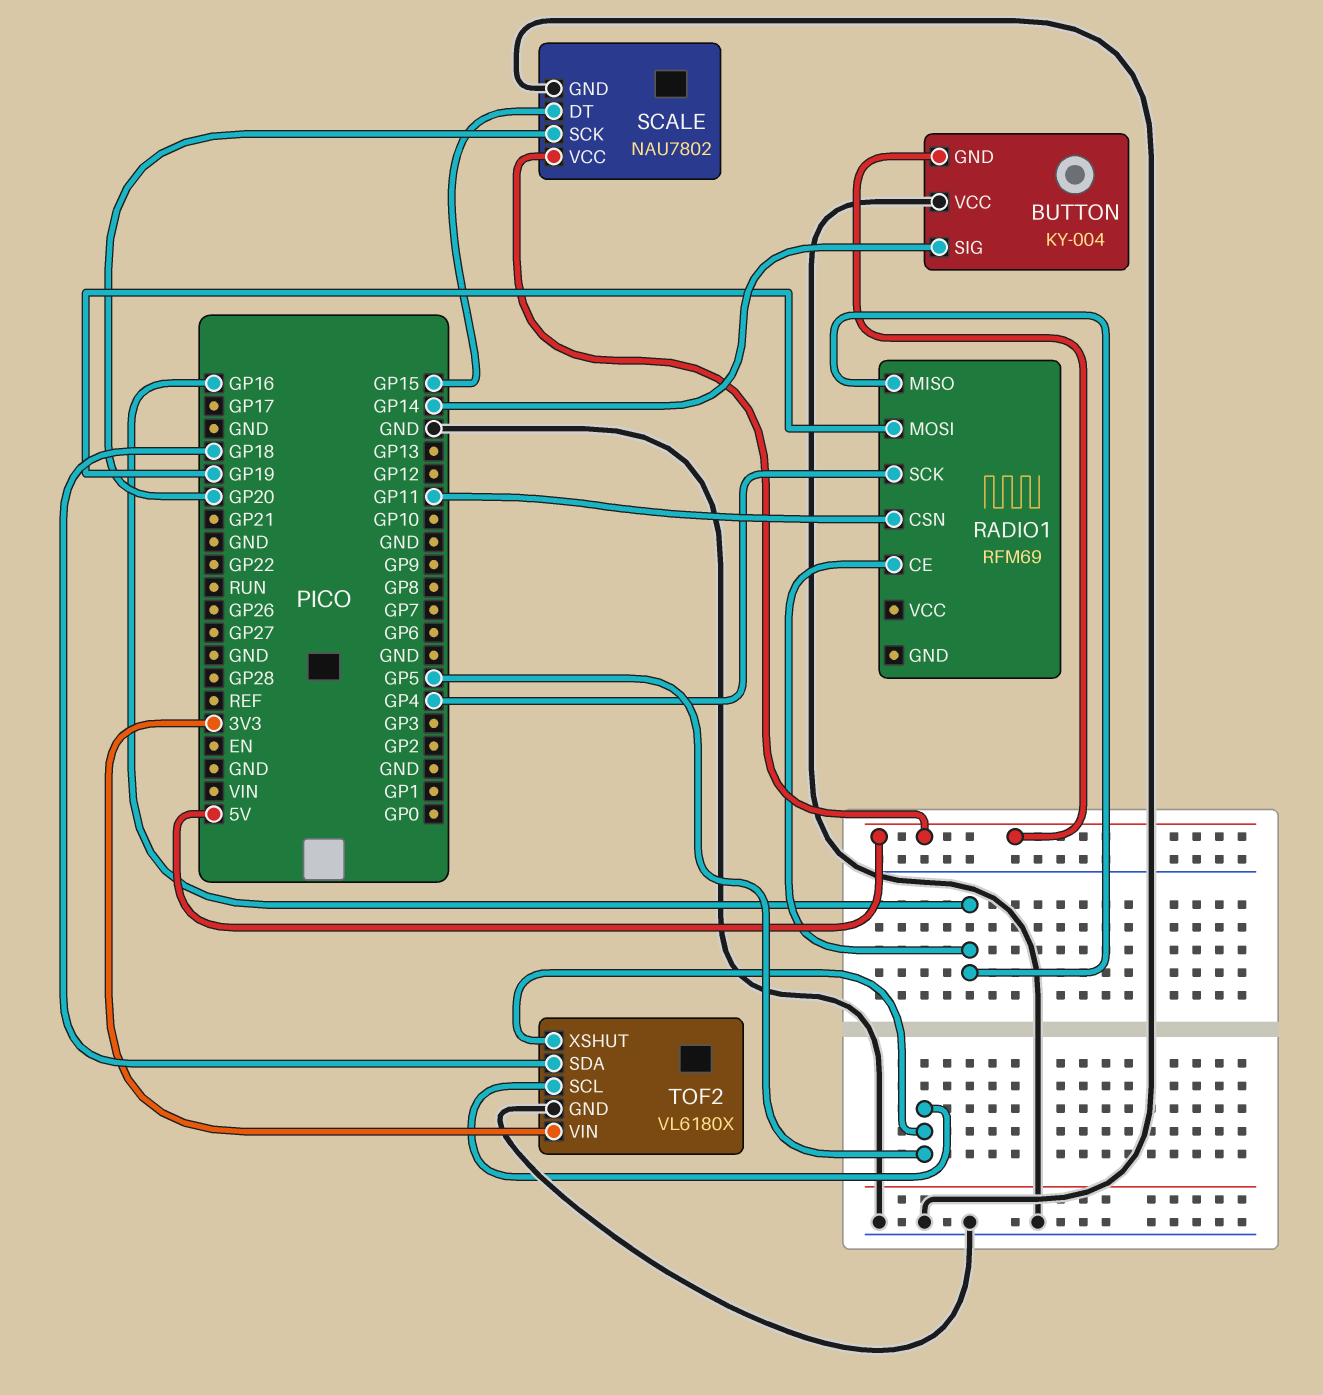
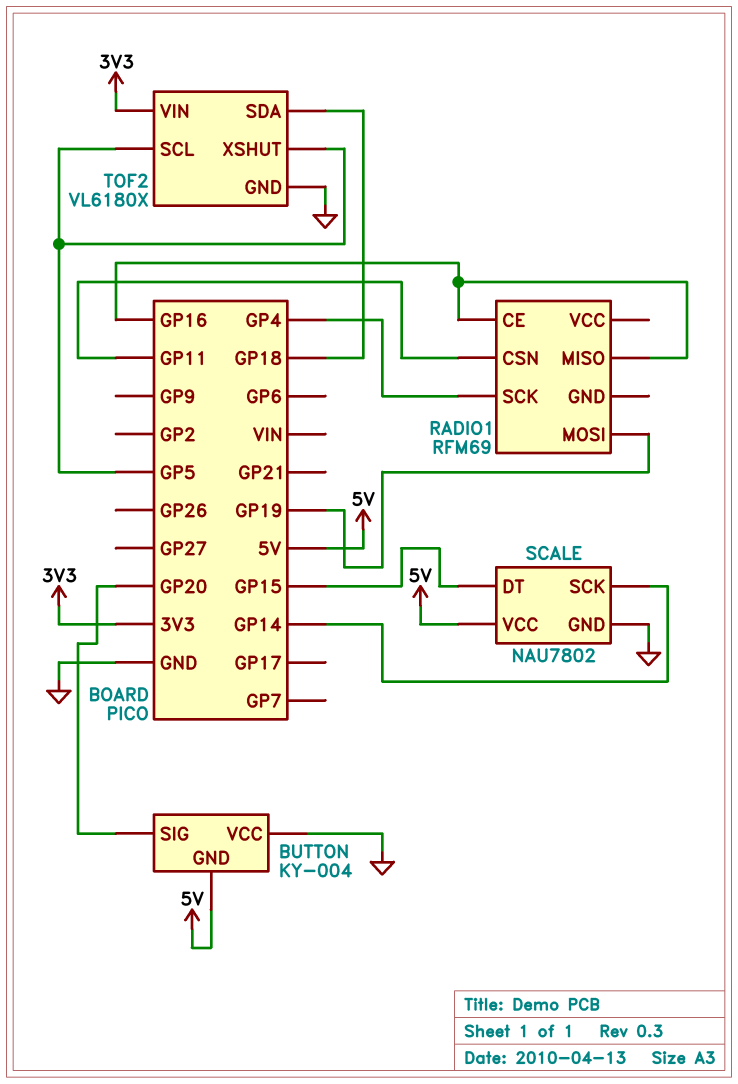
BUTTON pin SIG: GP14 -> GP20
SCALE pin SCK: GP20 -> GP14

